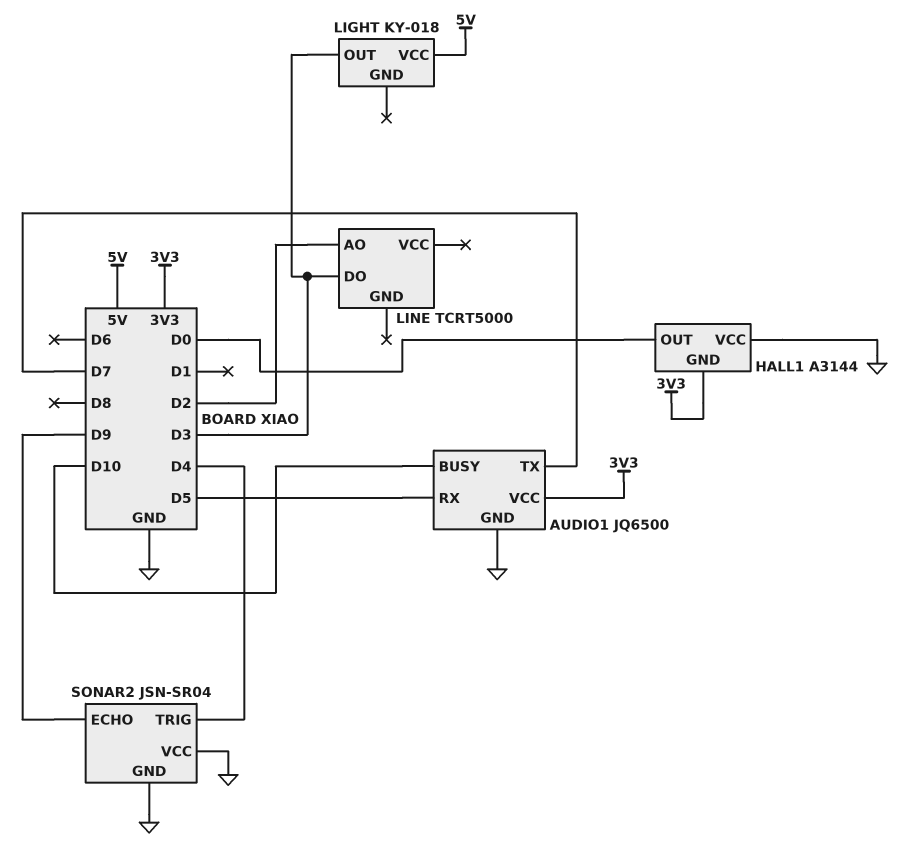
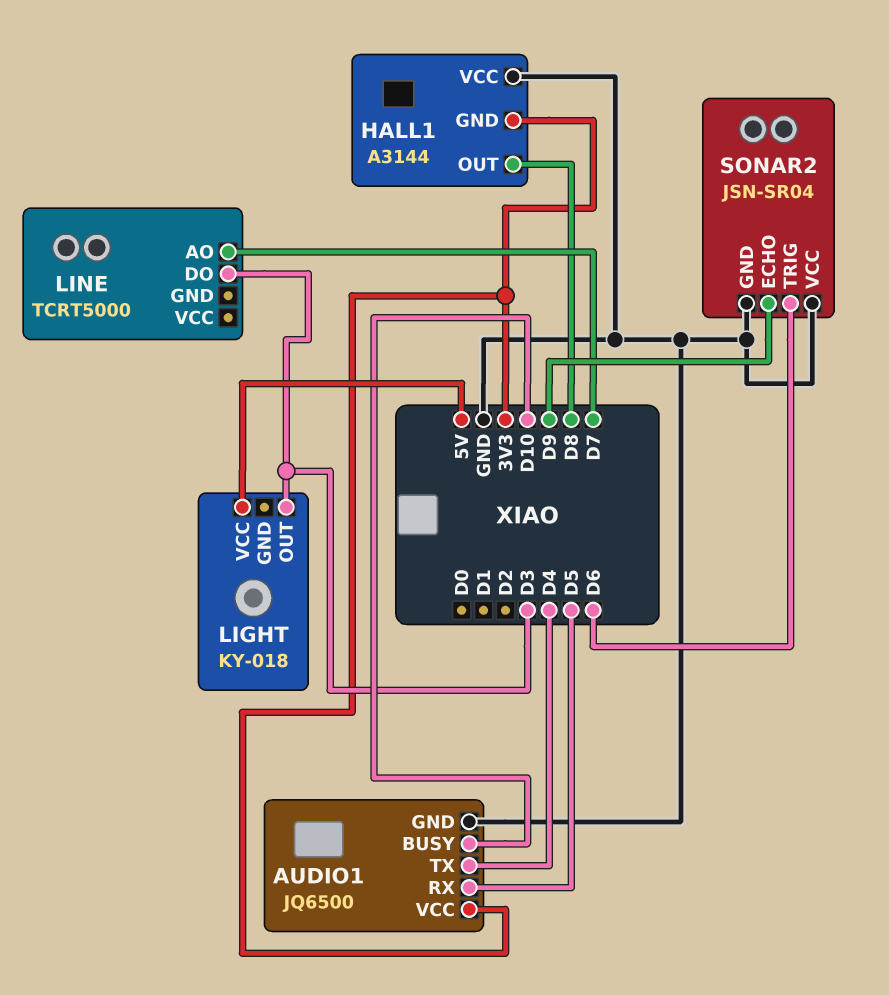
AUDIO1 pin TX: D7 -> D4
HALL1 pin OUT: D0 -> D8
LINE pin AO: D2 -> D7
SONAR2 pin TRIG: D4 -> D6

